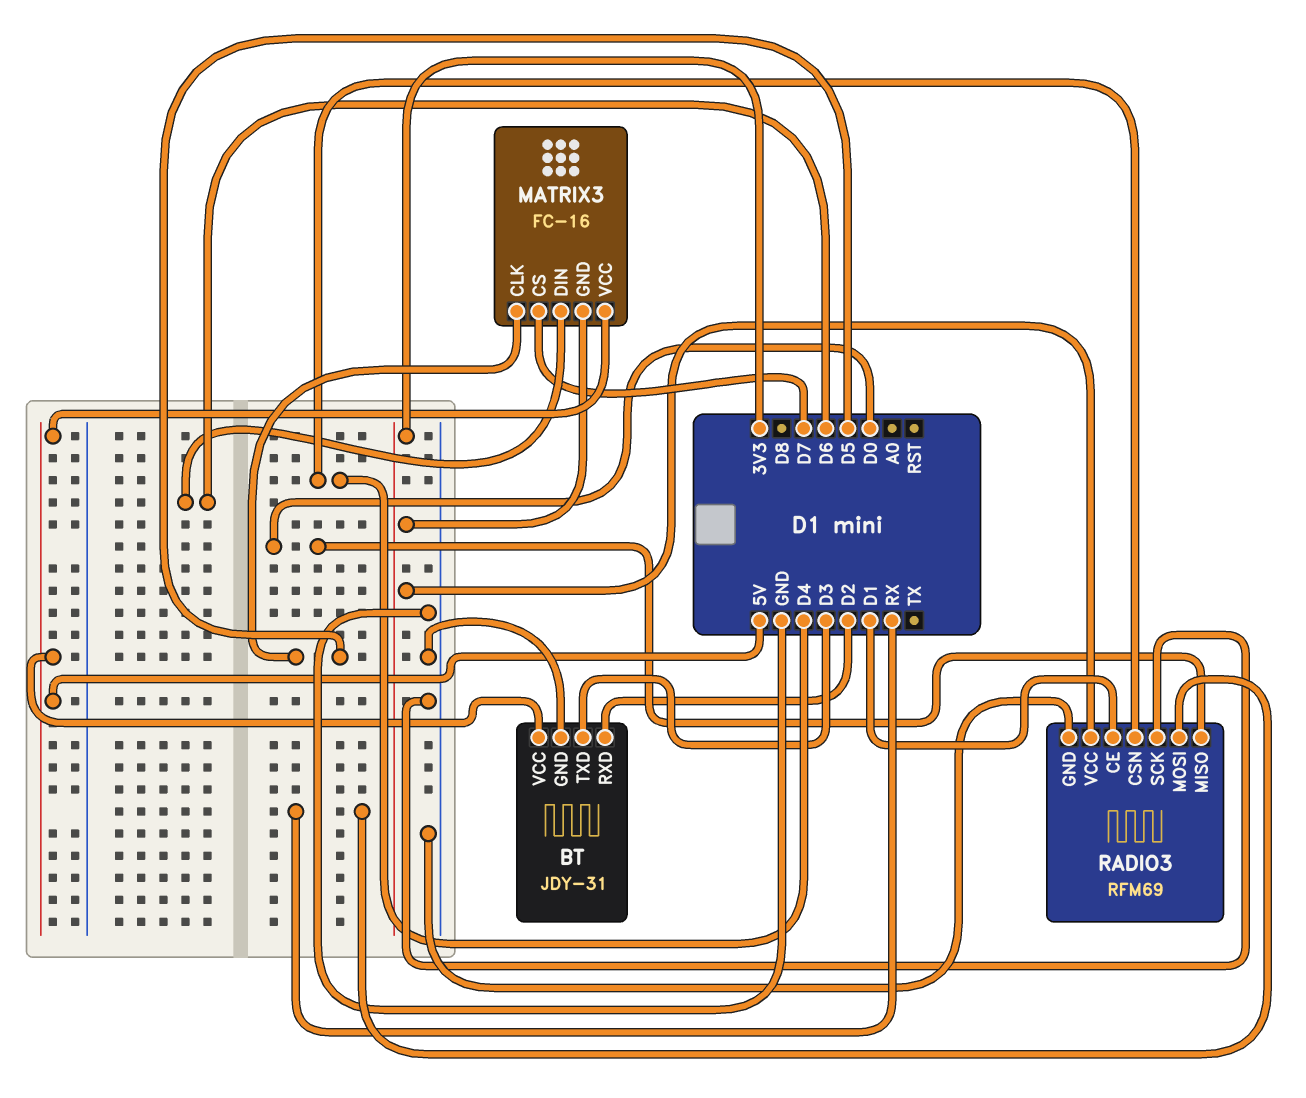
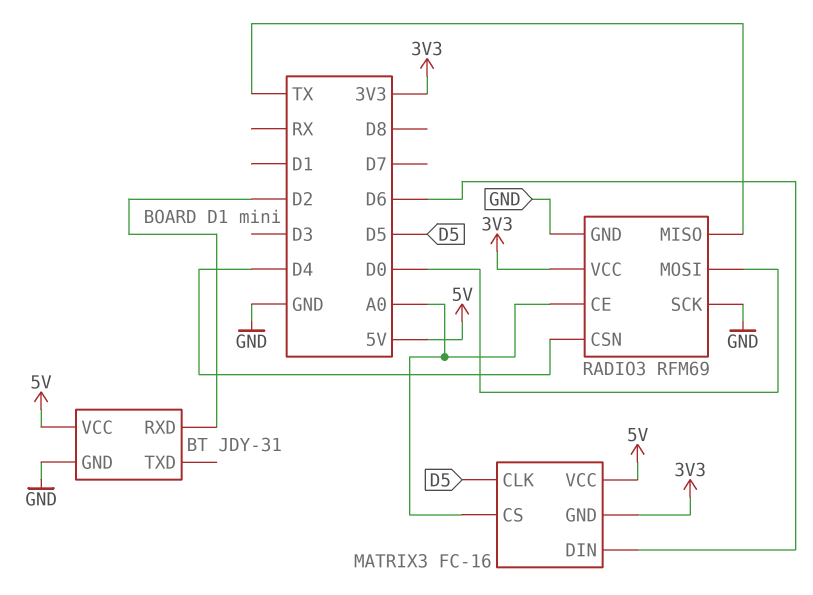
BT pin TXD: D3 -> none
MATRIX3 pin CS: D7 -> A0
RADIO3 pin CE: D1 -> A0
RADIO3 pin MISO: D0 -> TX
RADIO3 pin MOSI: RX -> D0

